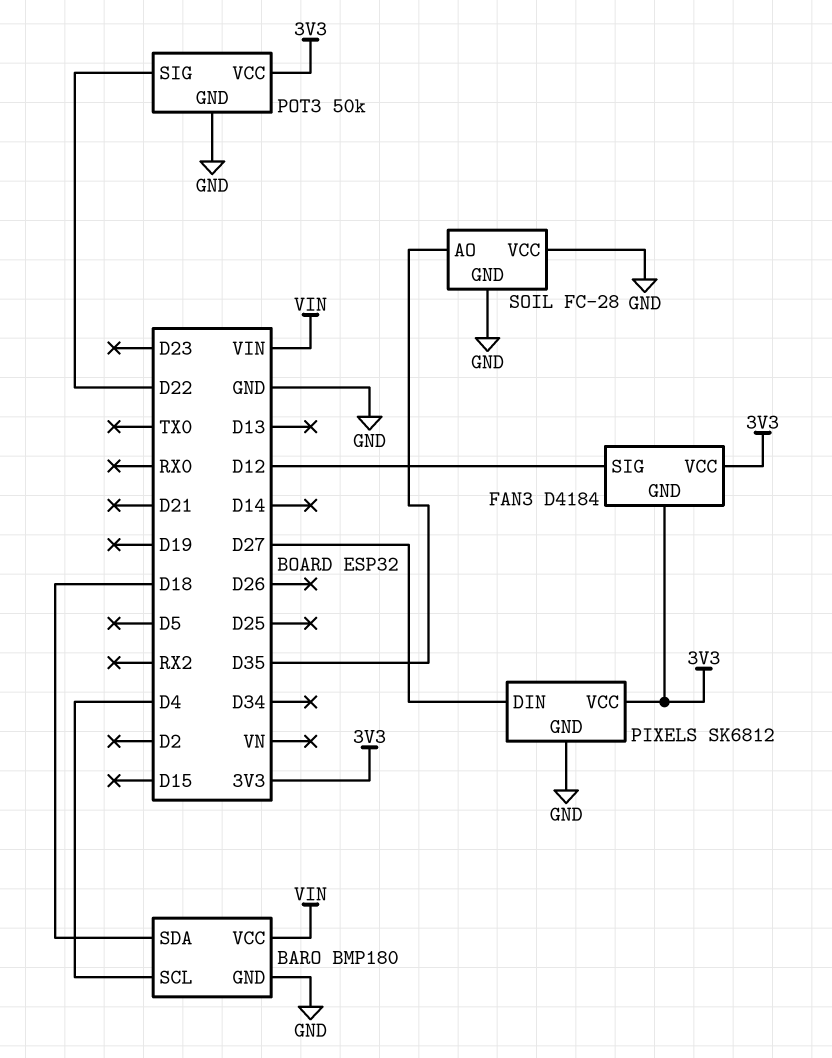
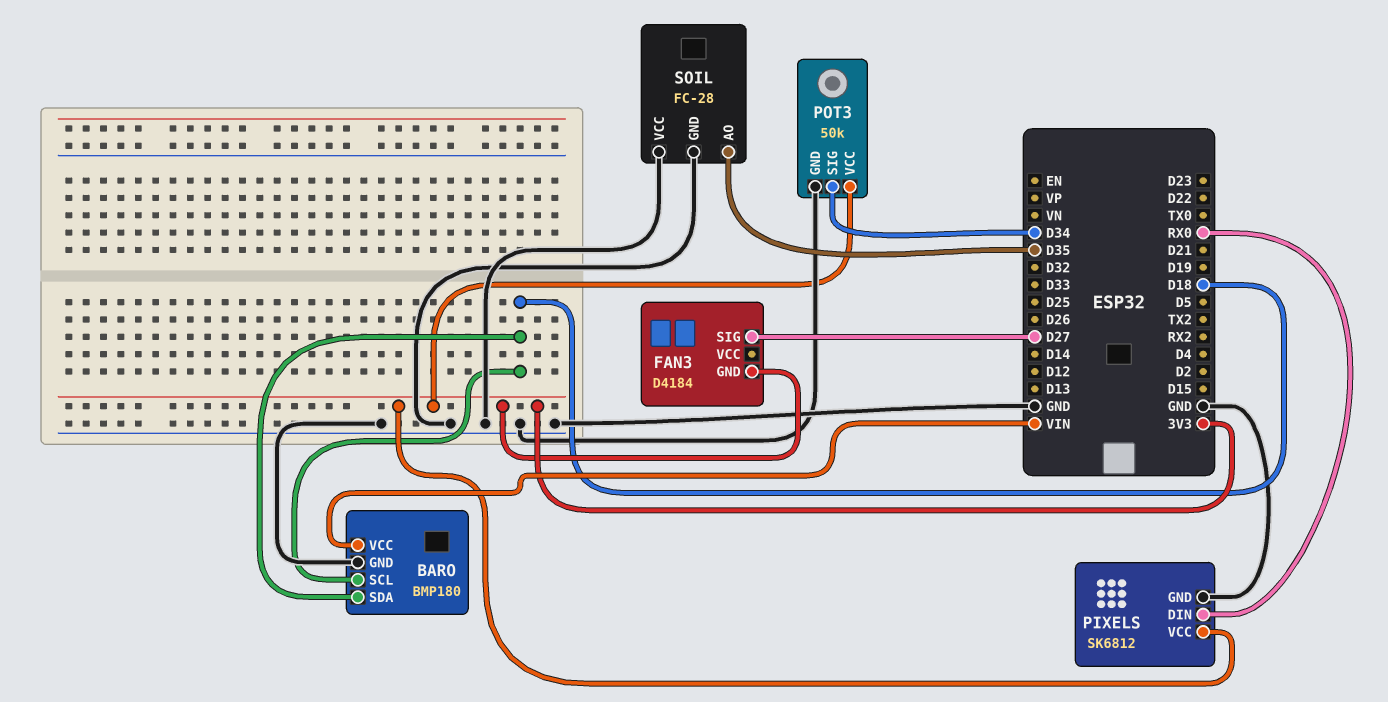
BARO pin SCL: D4 -> D18
FAN3 pin SIG: D12 -> D27
FAN3 pin VCC: 3V3 -> none
PIXELS pin DIN: D27 -> RX0
POT3 pin SIG: D22 -> D34

